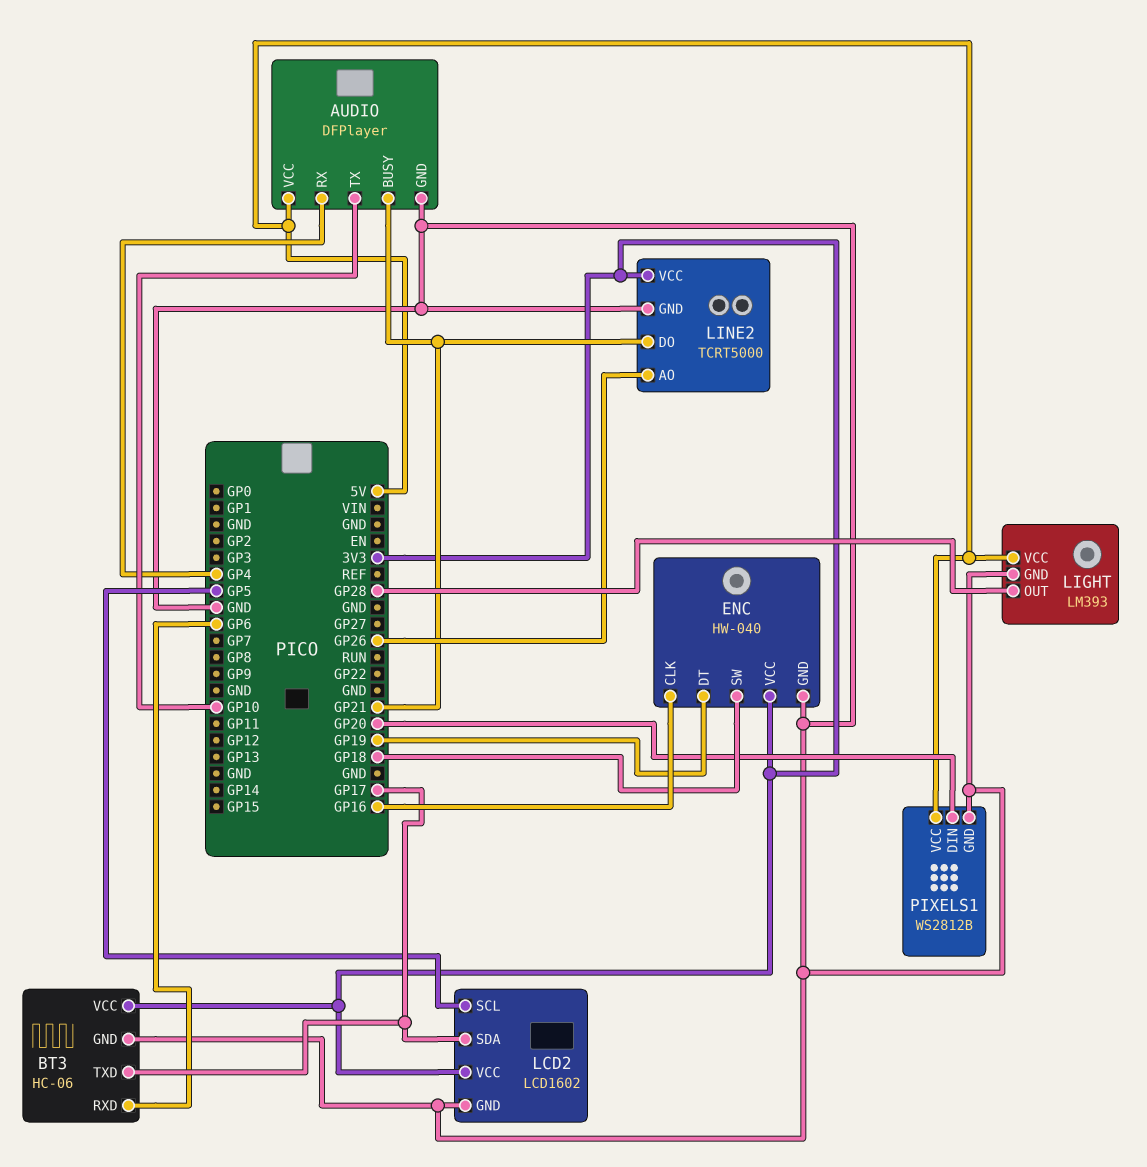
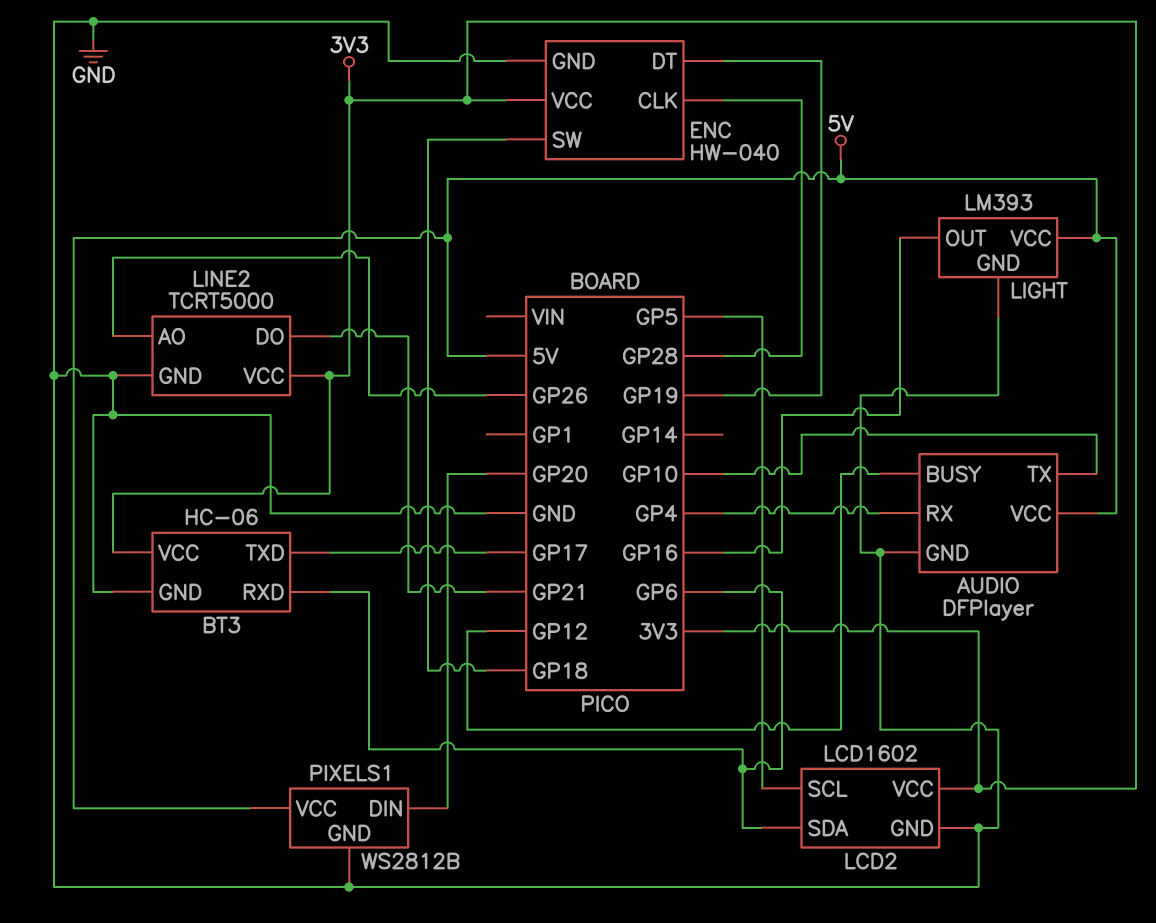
AUDIO pin BUSY: GP21 -> GP12
ENC pin CLK: GP16 -> GP28
LCD2 pin SDA: GP17 -> GP6
LIGHT pin OUT: GP28 -> GP16

